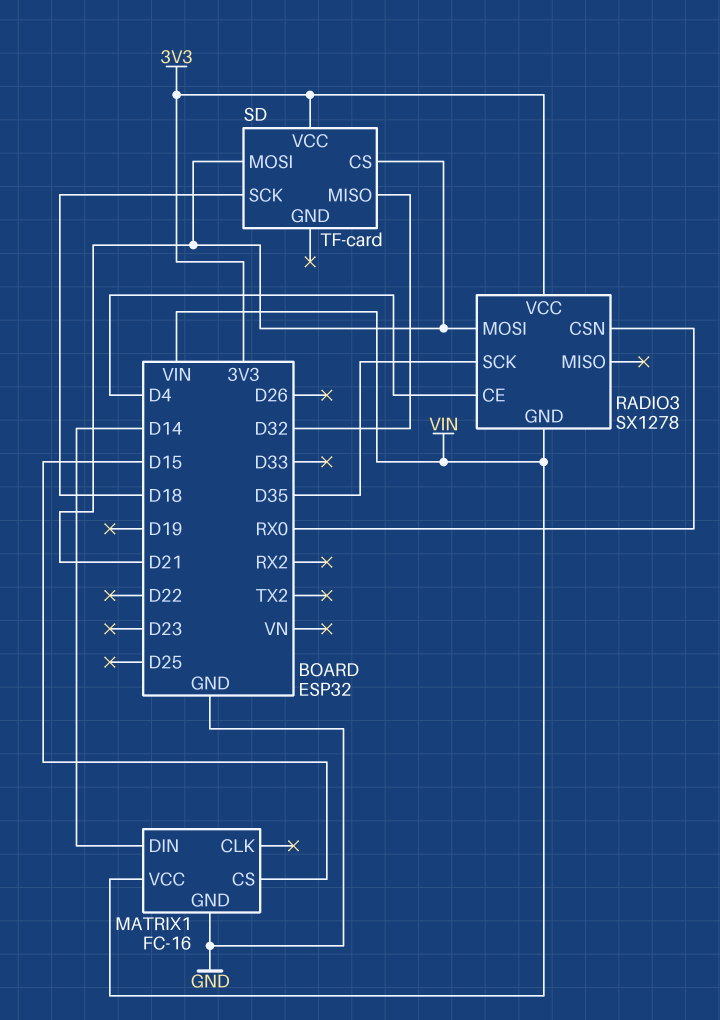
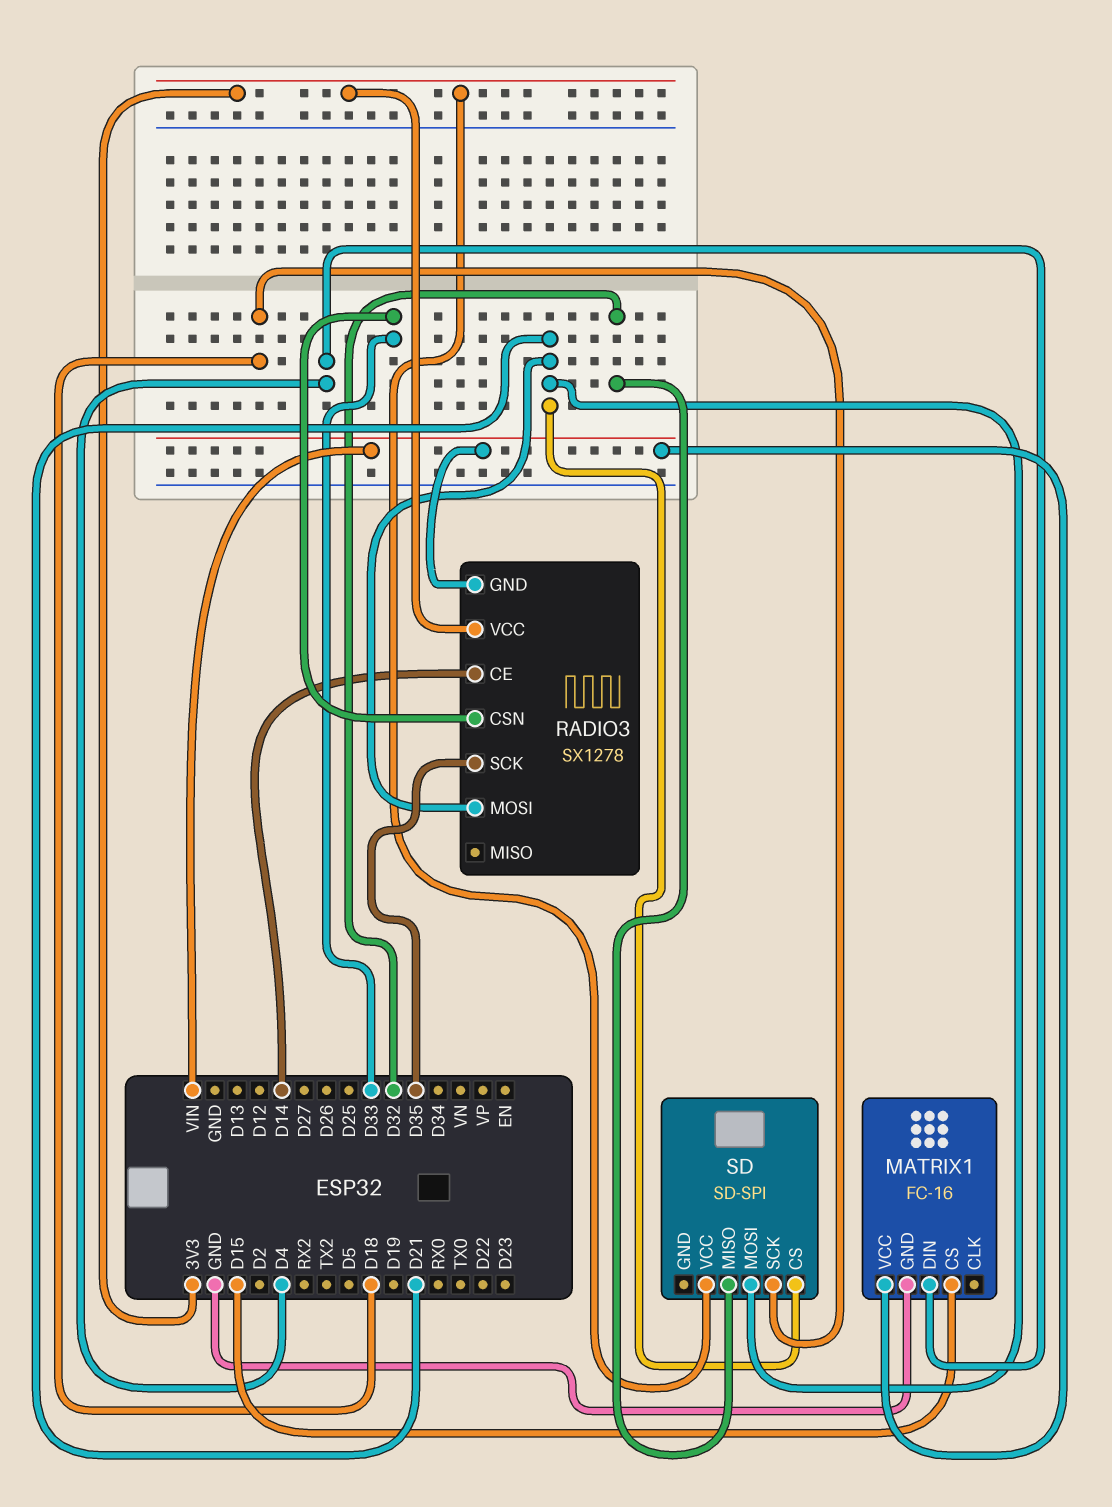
MATRIX1 pin DIN: D14 -> D4
RADIO3 pin CE: D4 -> D14
RADIO3 pin CSN: RX0 -> D33
SD: TF-card -> SD-SPI

